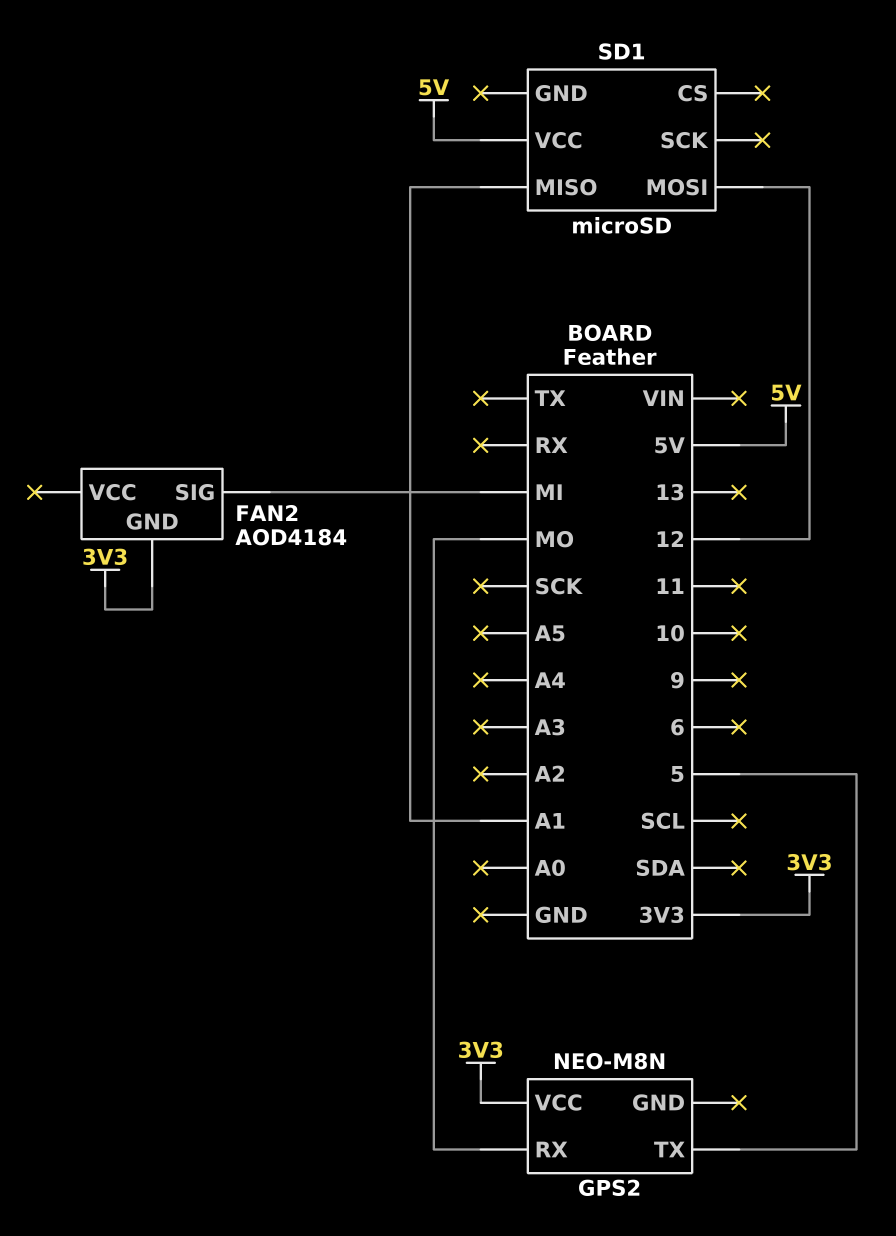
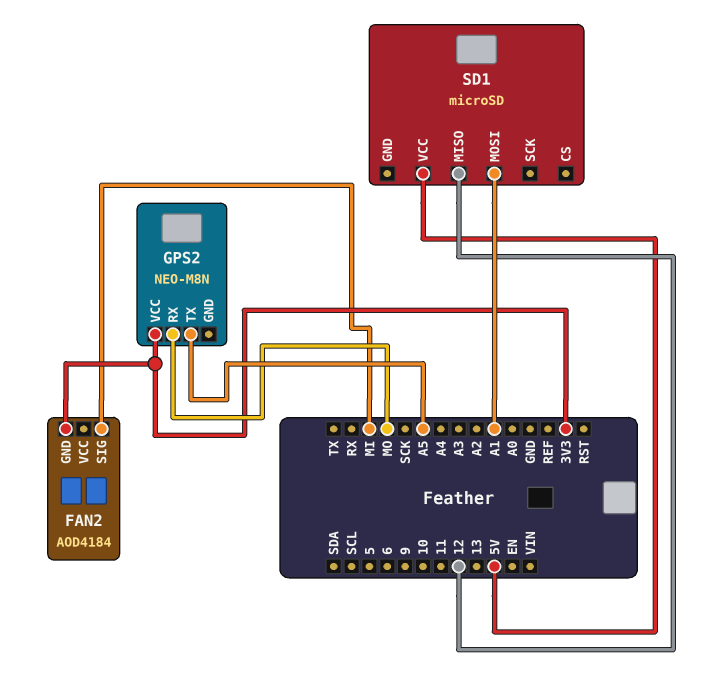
GPS2 pin TX: 5 -> A5
SD1 pin MISO: A1 -> 12
SD1 pin MOSI: 12 -> A1

